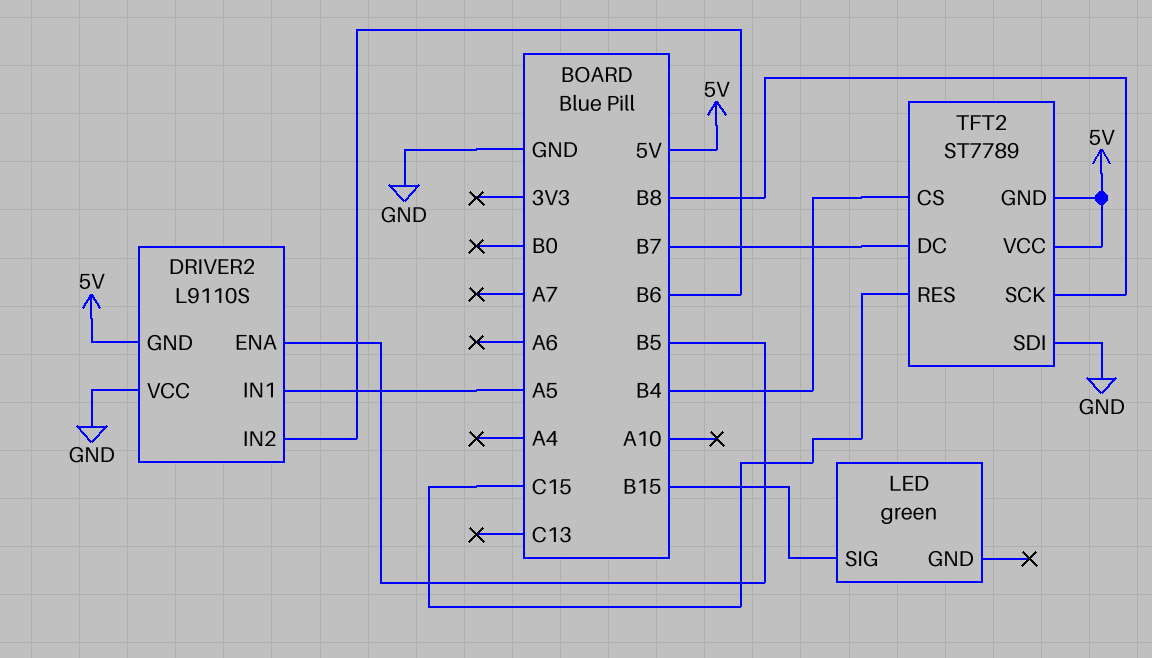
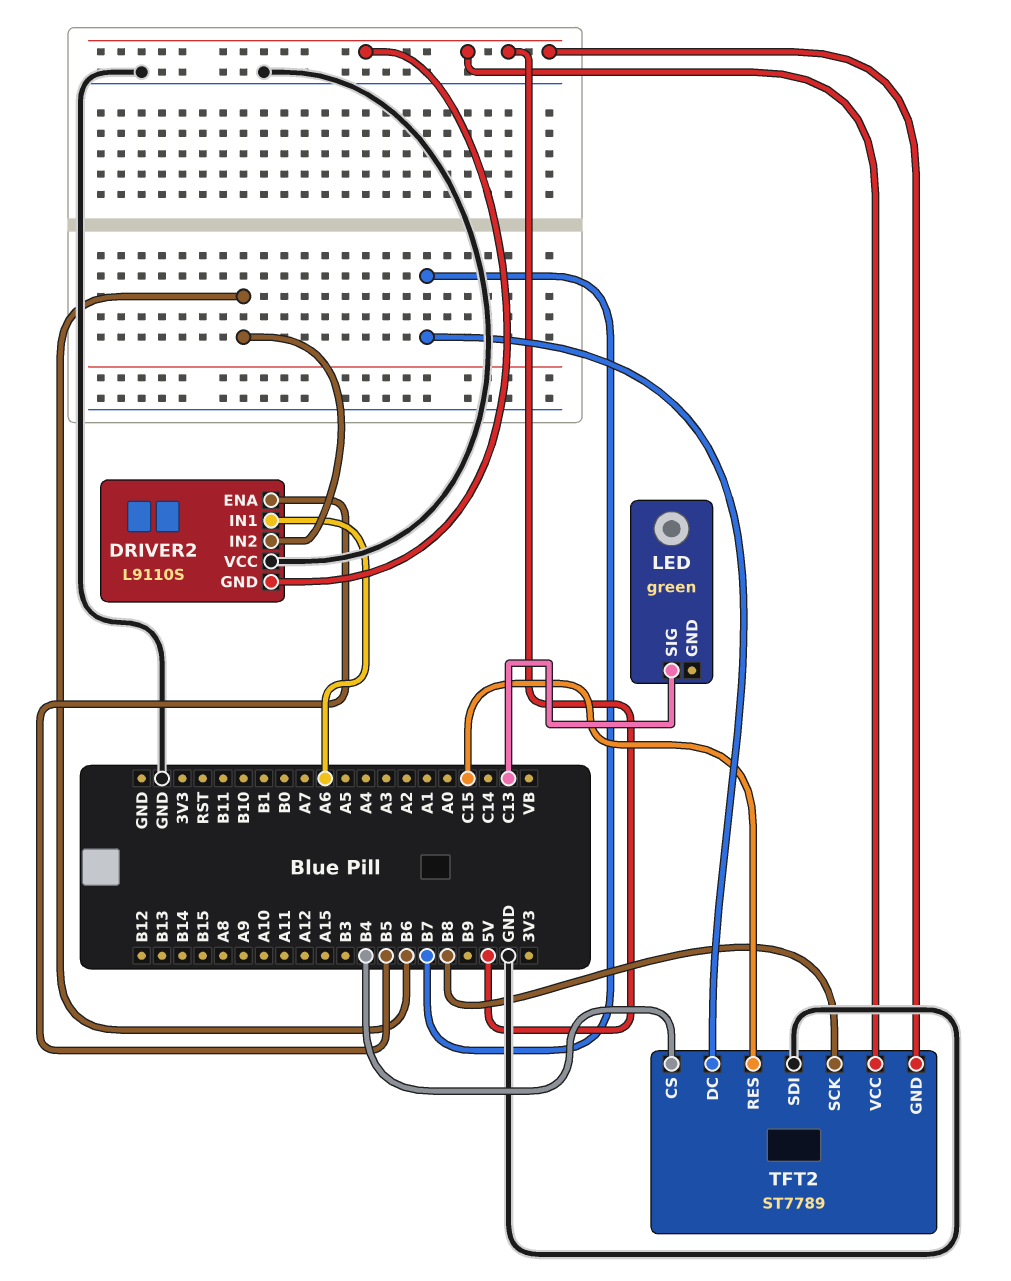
DRIVER2 pin IN1: A5 -> A6
LED pin SIG: B15 -> C13

